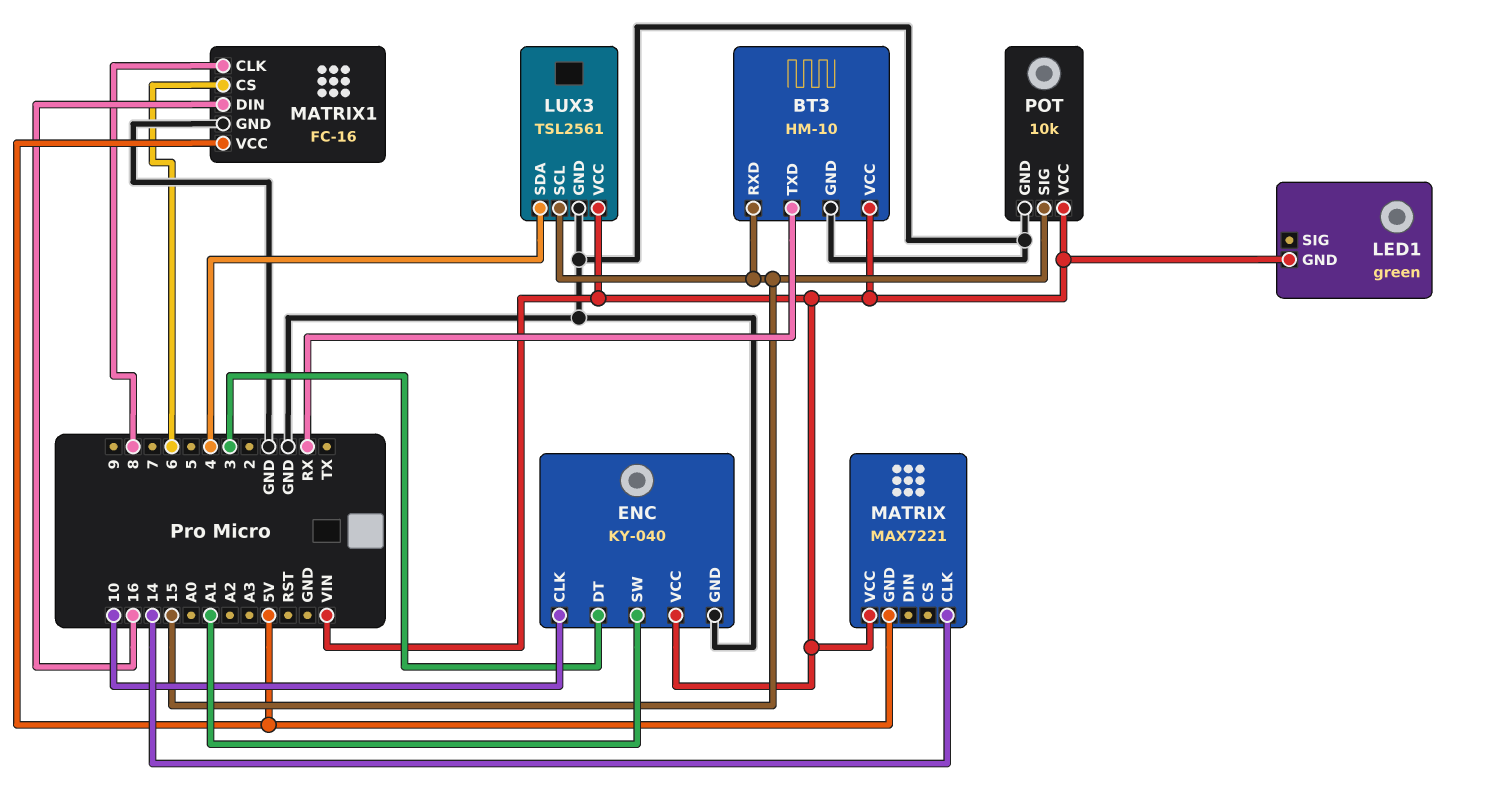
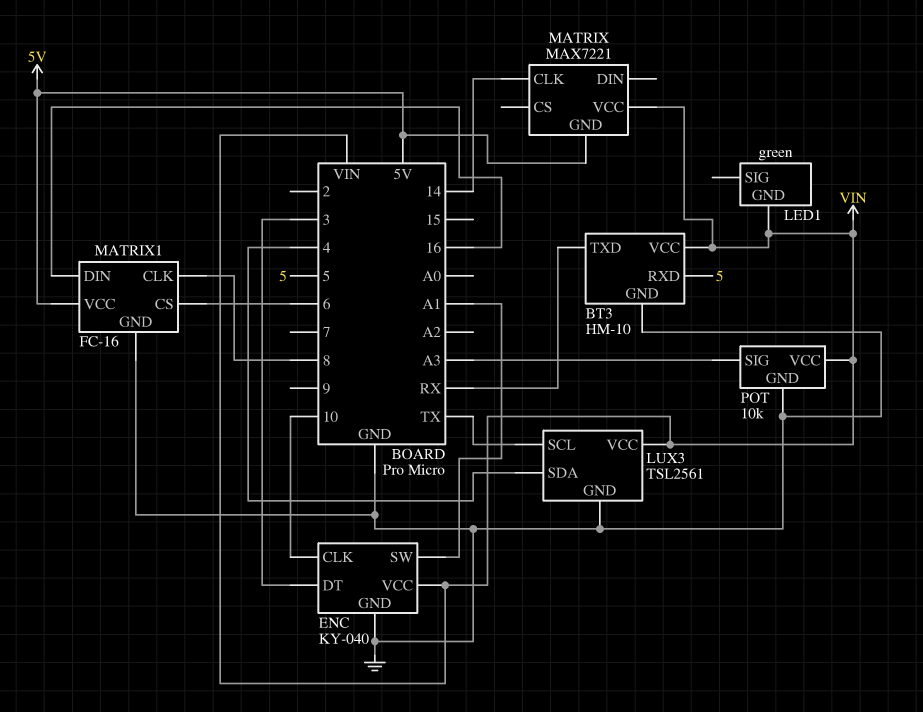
BT3 pin RXD: 15 -> 5
LUX3 pin SCL: 15 -> TX
POT pin SIG: 15 -> A3

